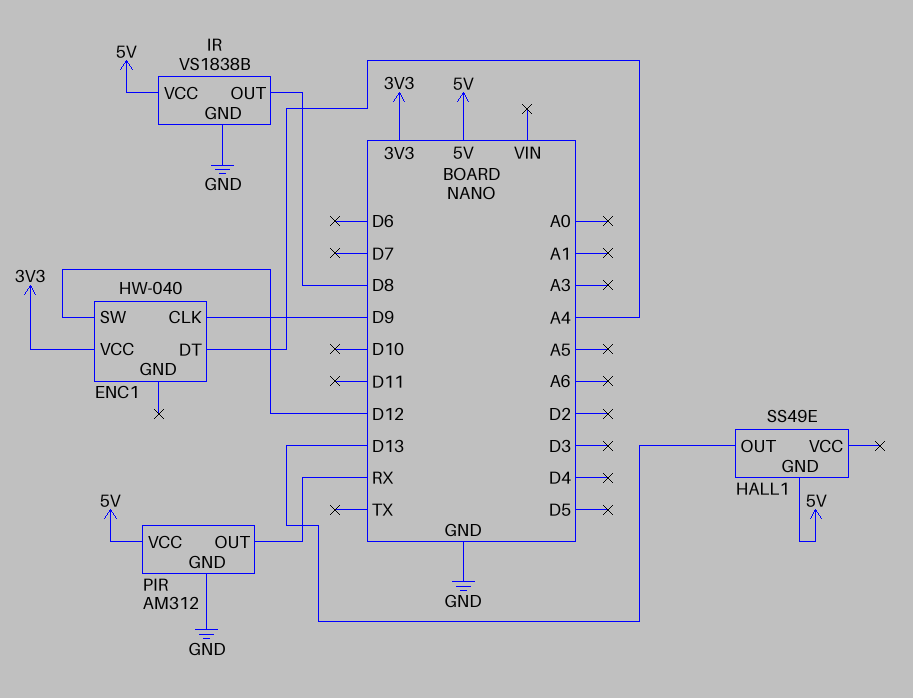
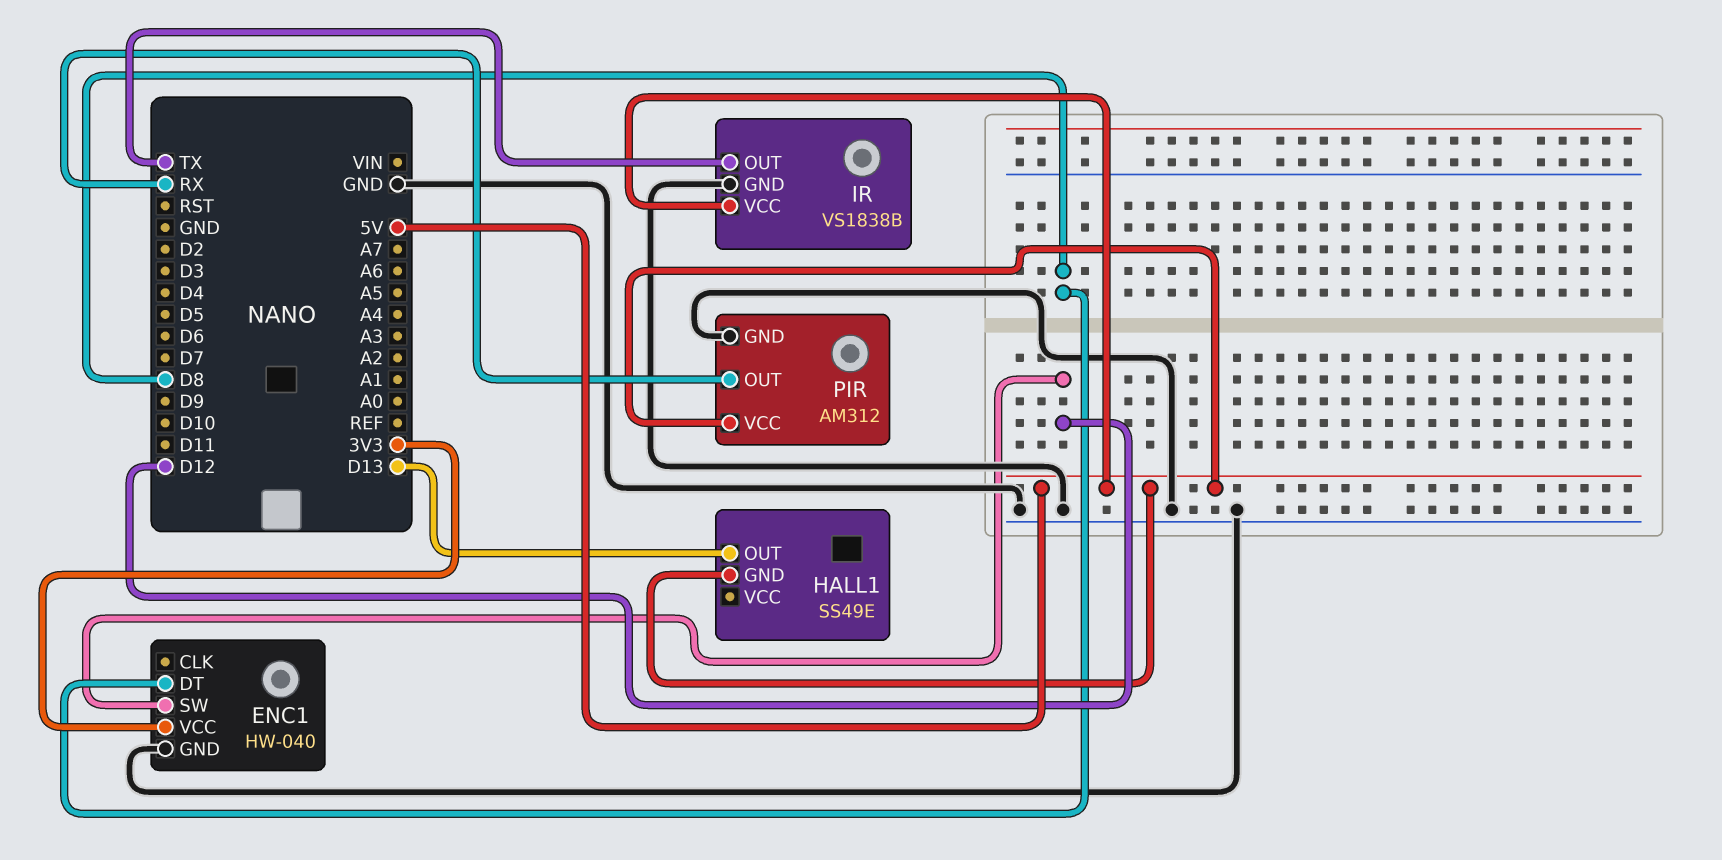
ENC1 pin CLK: D9 -> none
ENC1 pin DT: A4 -> D8
ENC1 pin GND: none -> GND
IR pin OUT: D8 -> TX

